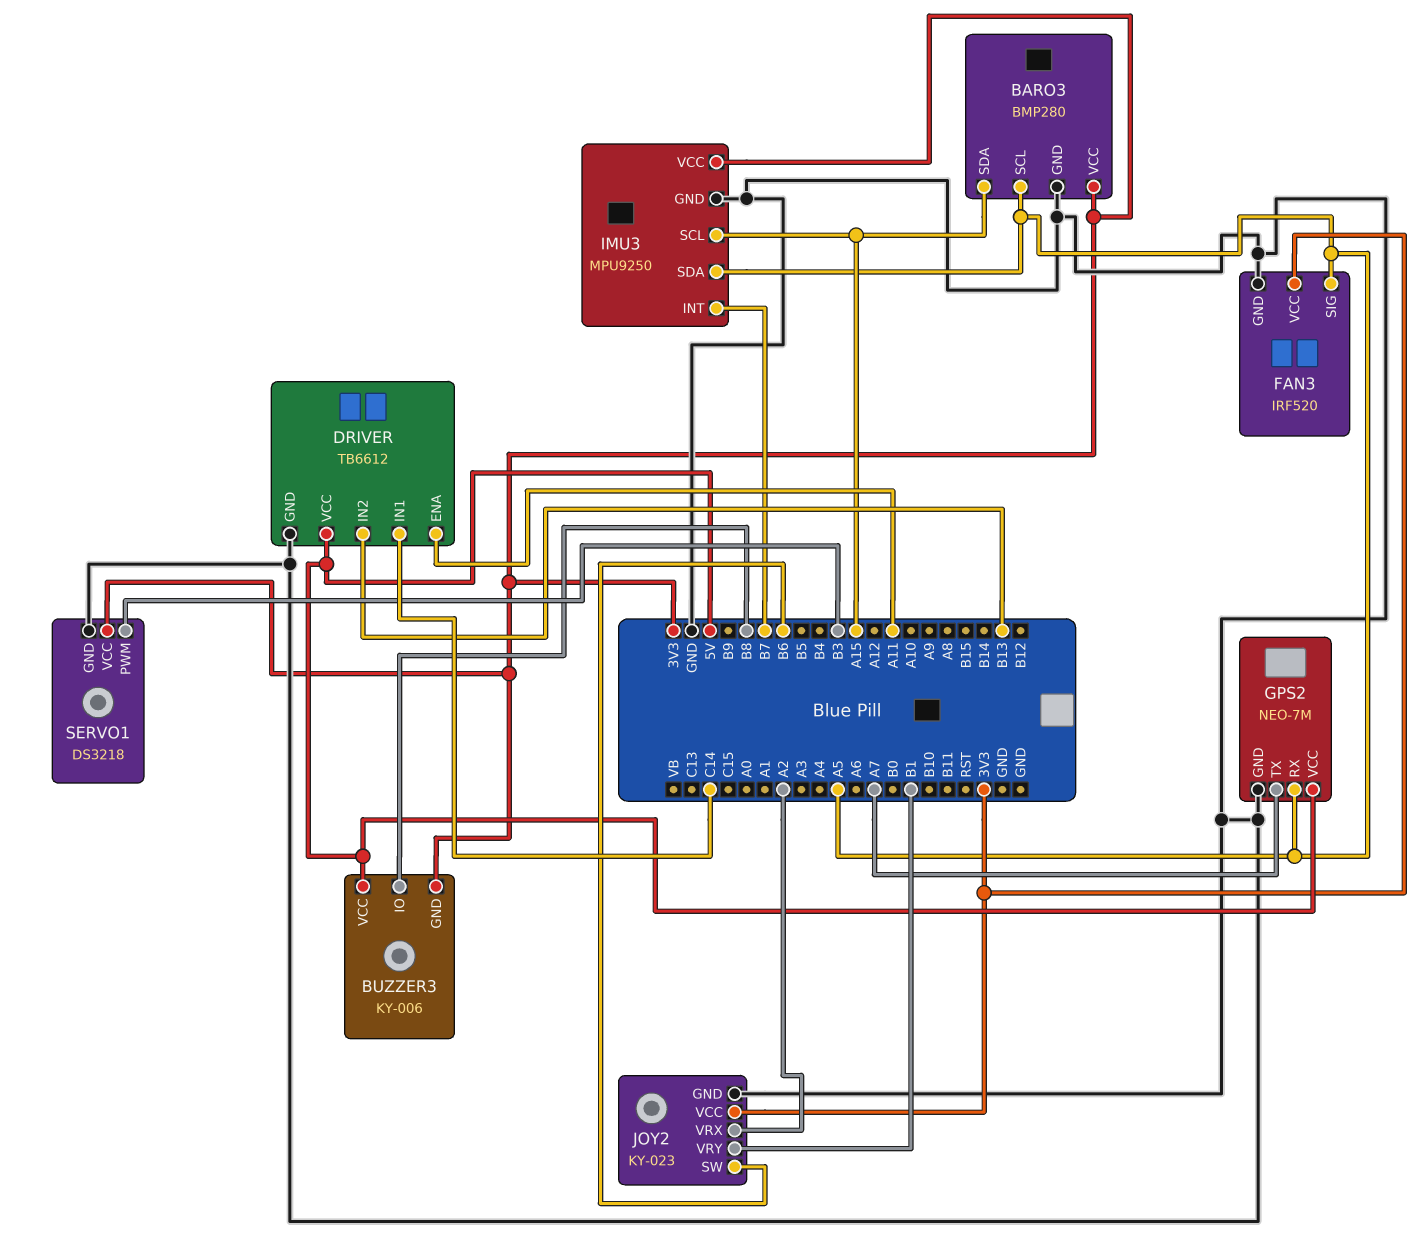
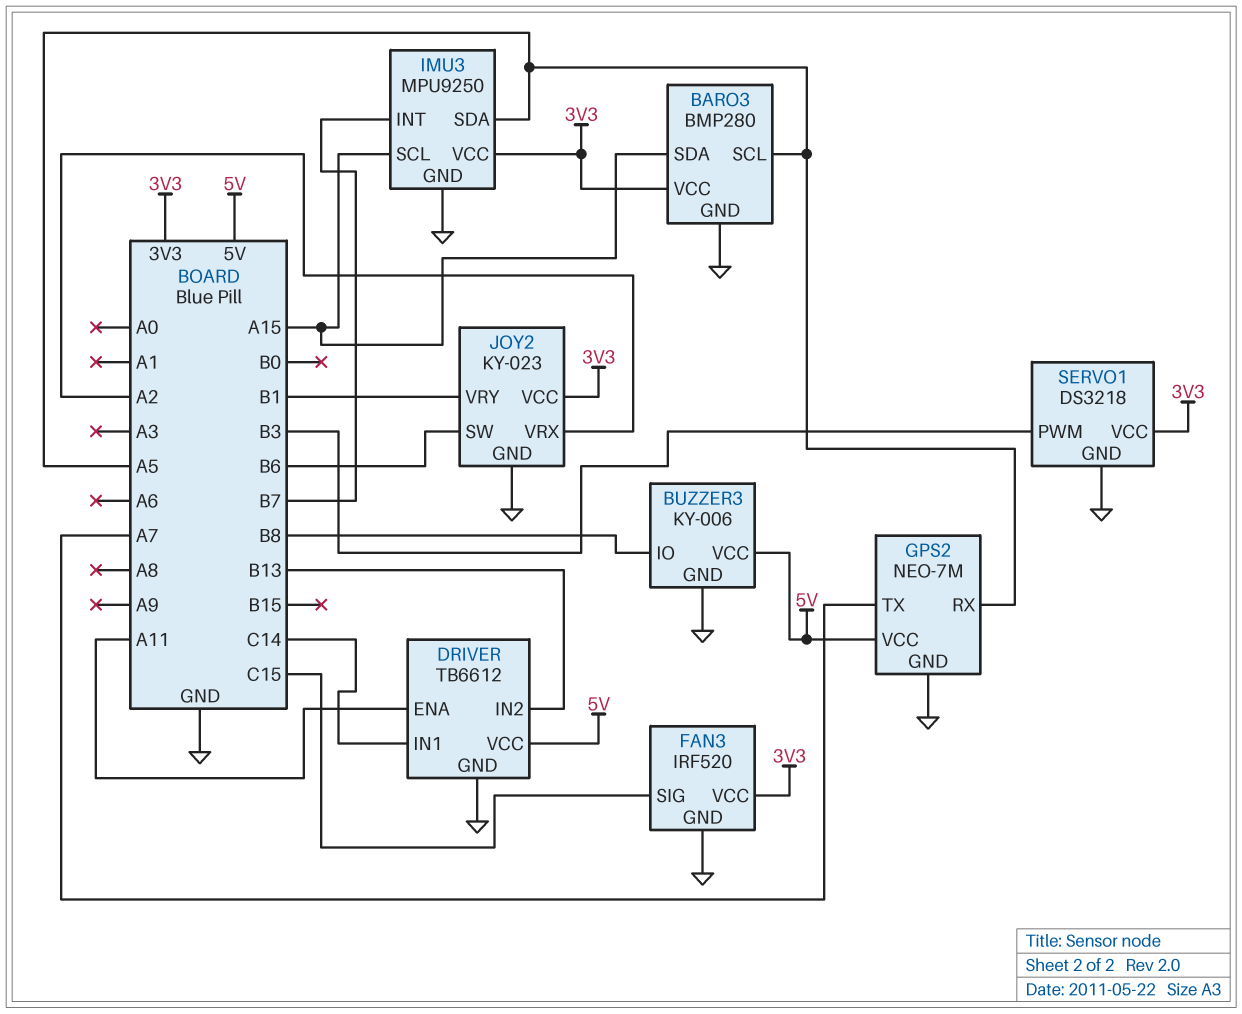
BUZZER3 pin GND: 3V3 -> GND
FAN3 pin SIG: A5 -> C15

